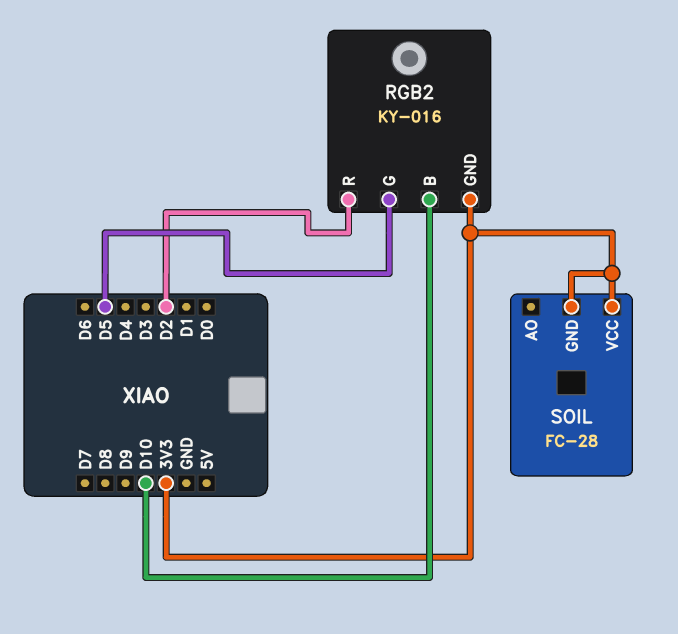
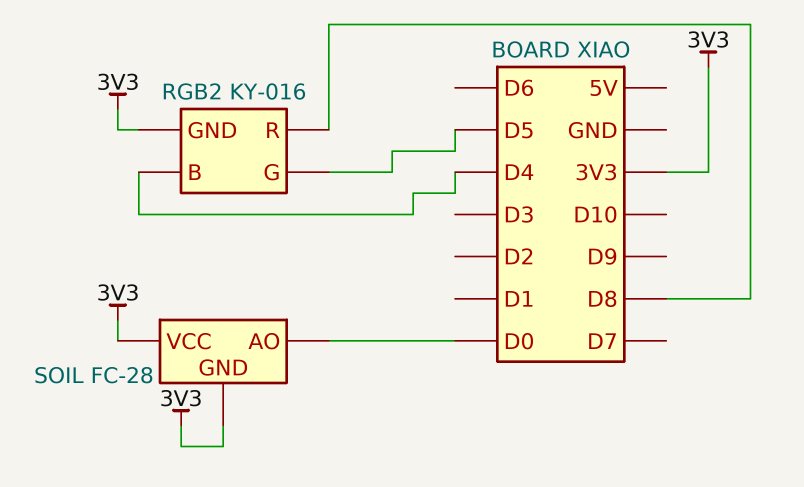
RGB2 pin B: D10 -> D4
RGB2 pin R: D2 -> D8
SOIL pin AO: none -> D0

